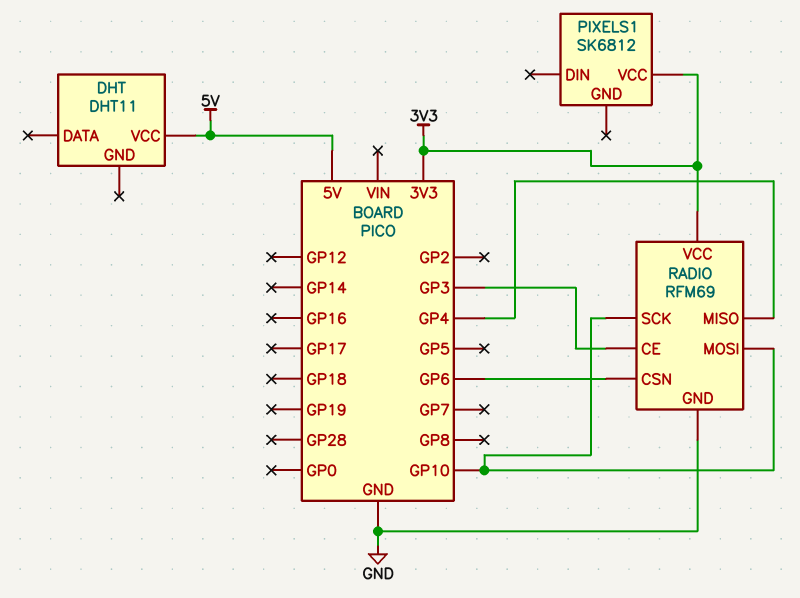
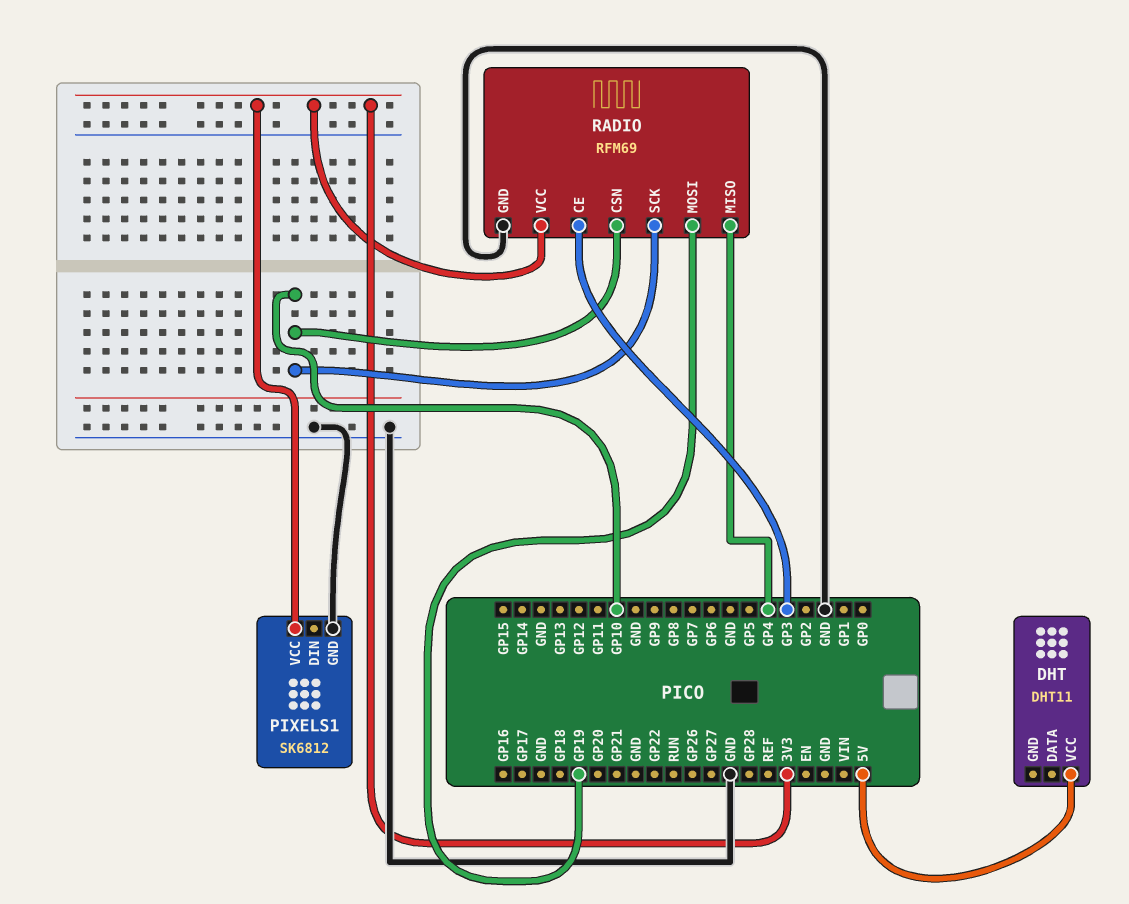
PIXELS1 pin GND: none -> GND
RADIO pin CSN: GP6 -> GP10
RADIO pin MOSI: GP10 -> GP19

